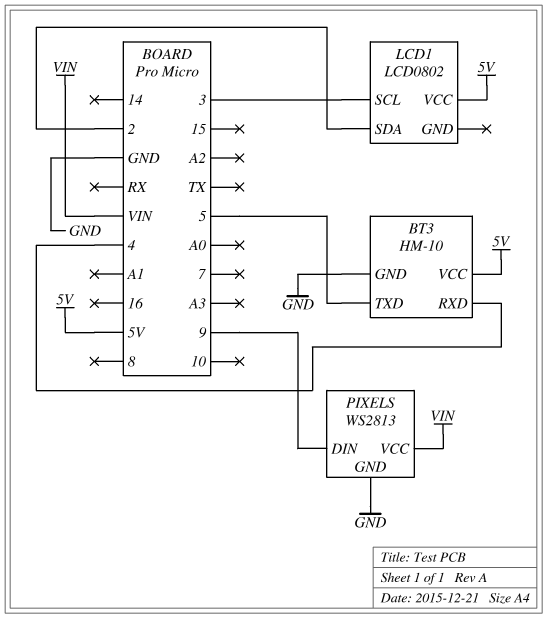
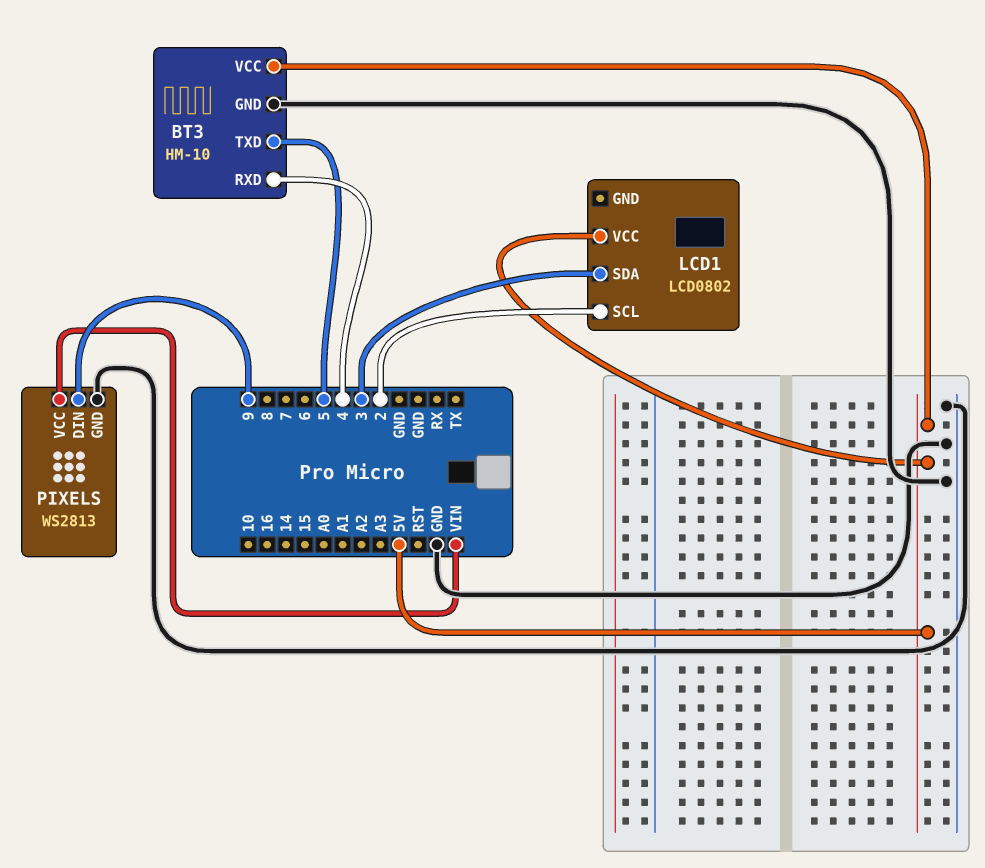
LCD1 pin SCL: 3 -> 2
LCD1 pin SDA: 2 -> 3

